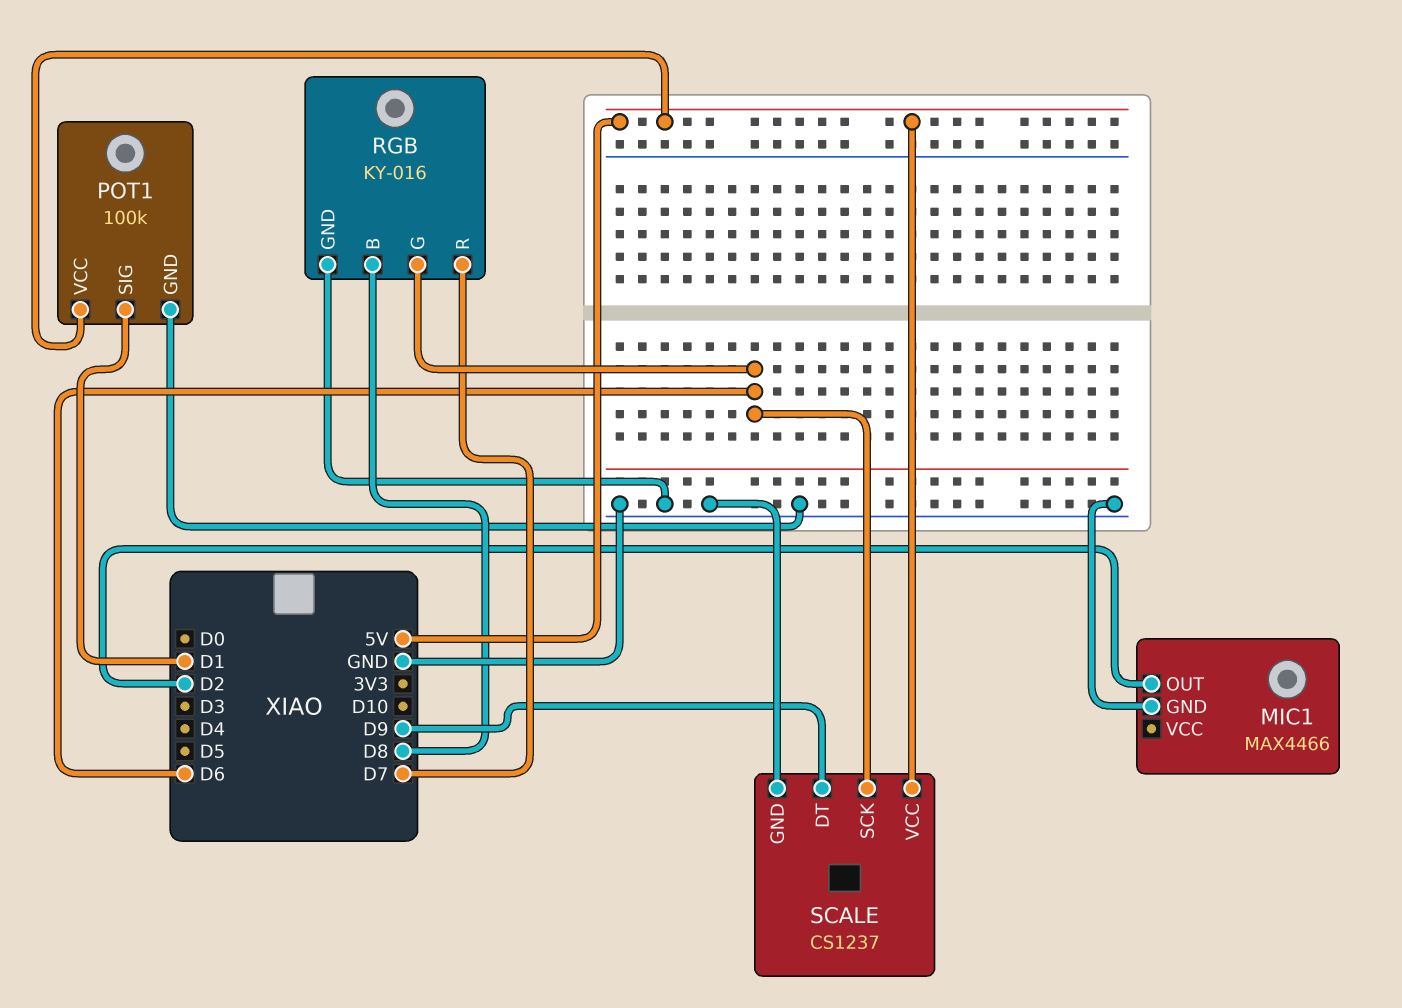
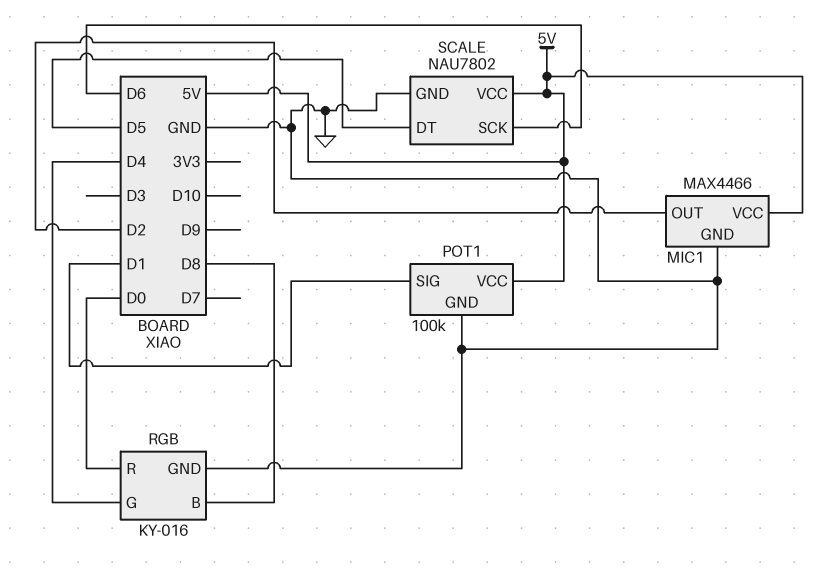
MIC1 pin VCC: none -> 5V
RGB pin G: D6 -> D4
RGB pin R: D7 -> D0
SCALE: CS1237 -> NAU7802
SCALE pin DT: D9 -> D5

